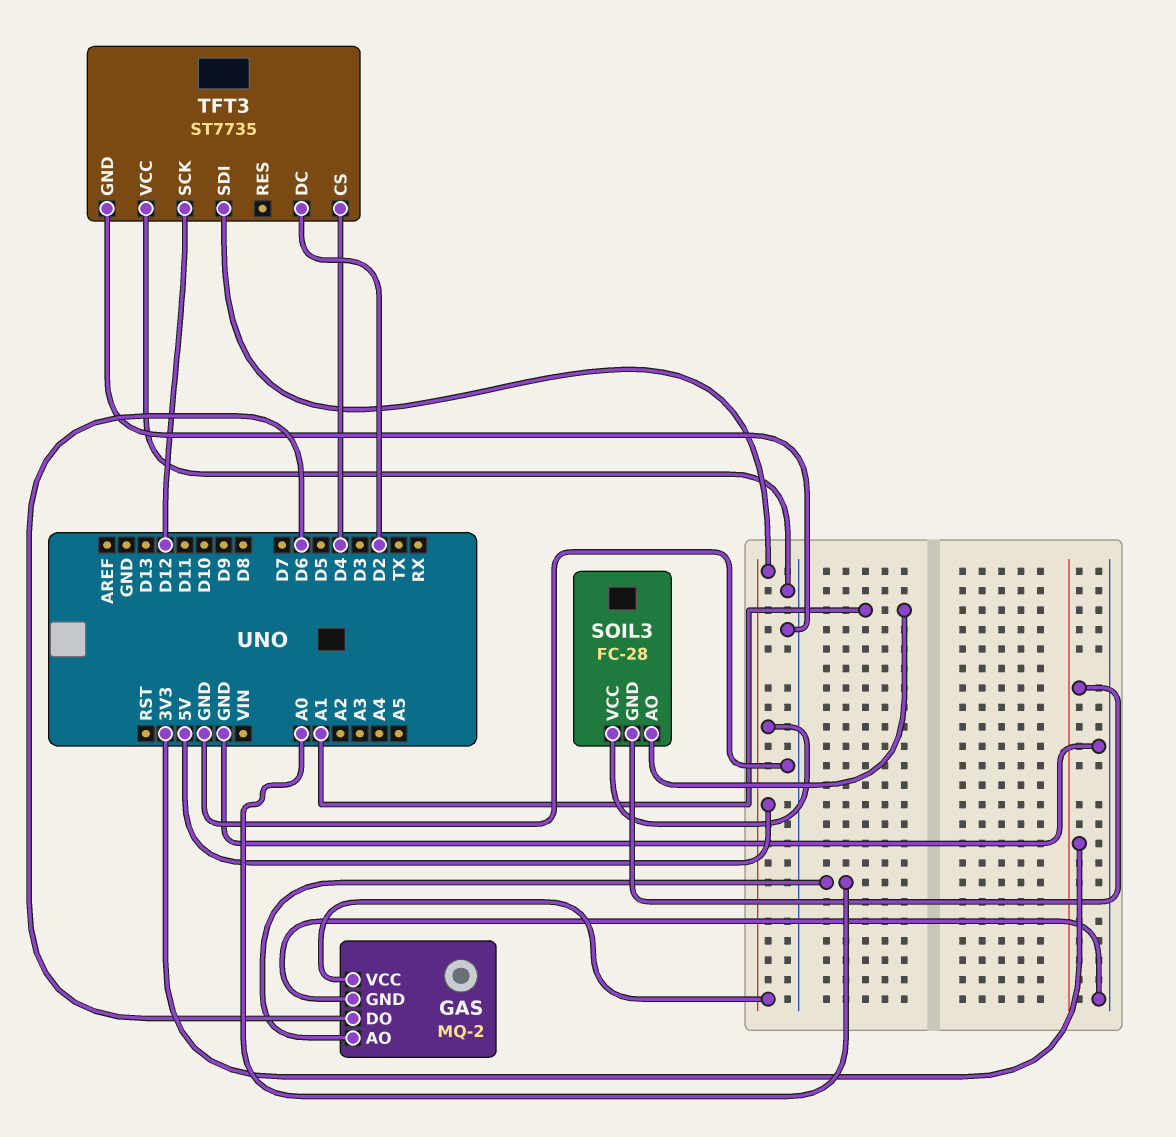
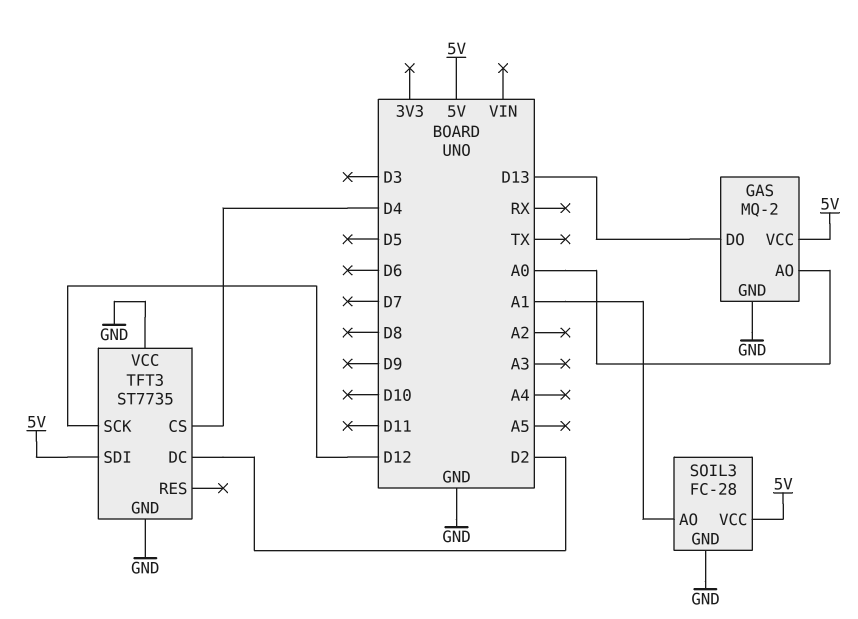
GAS pin DO: D6 -> D13
SOIL3 pin GND: 3V3 -> GND

